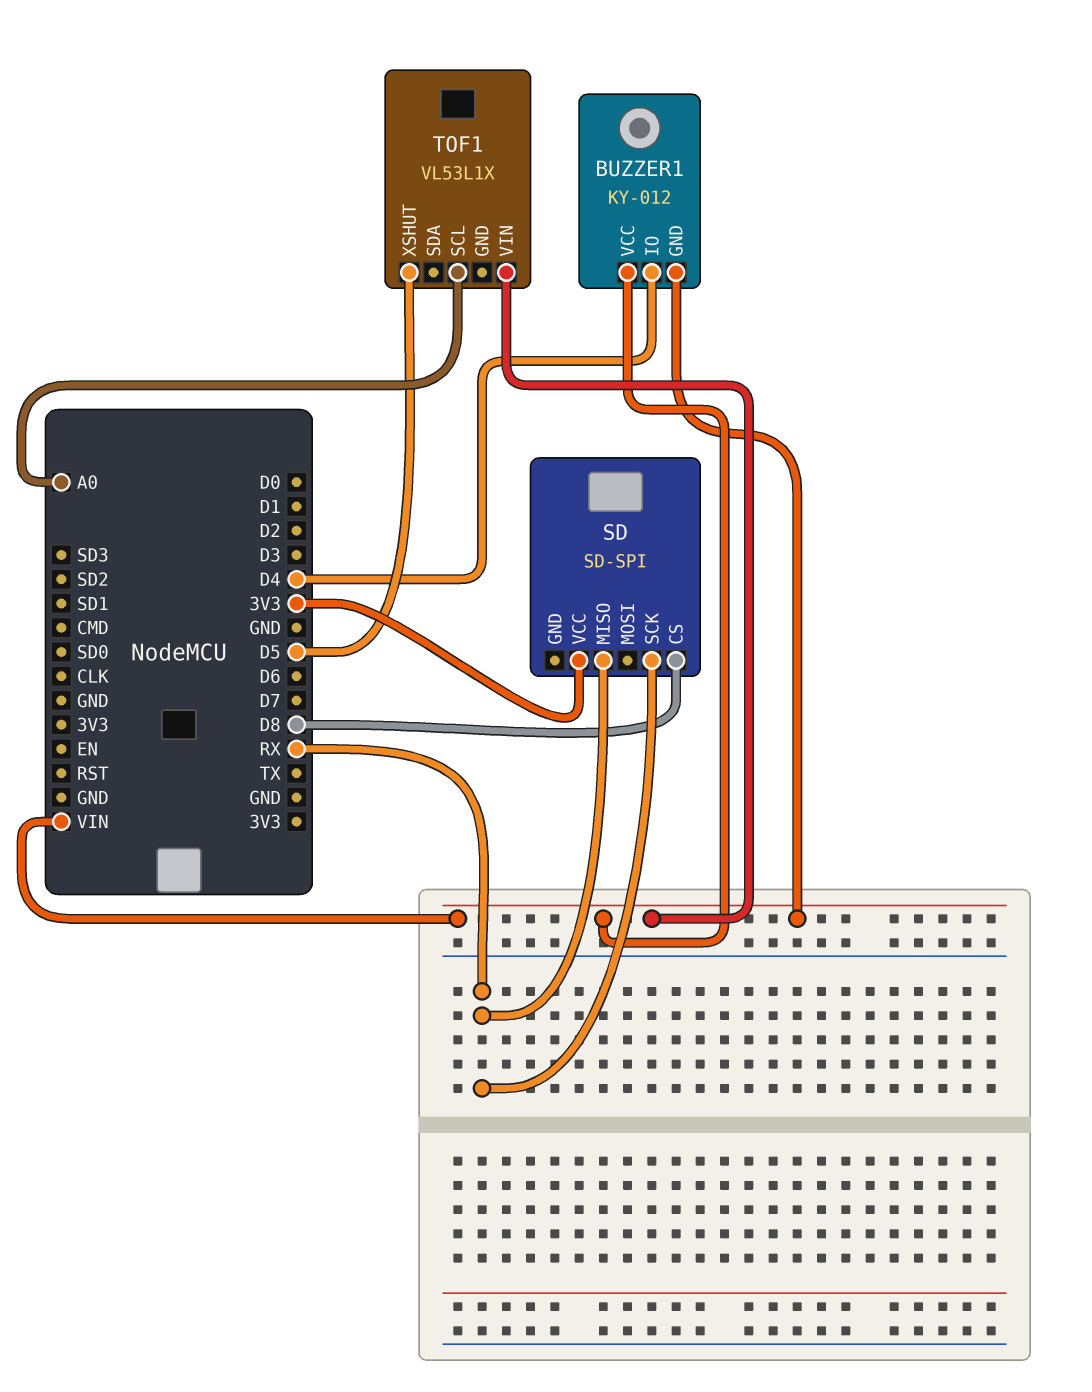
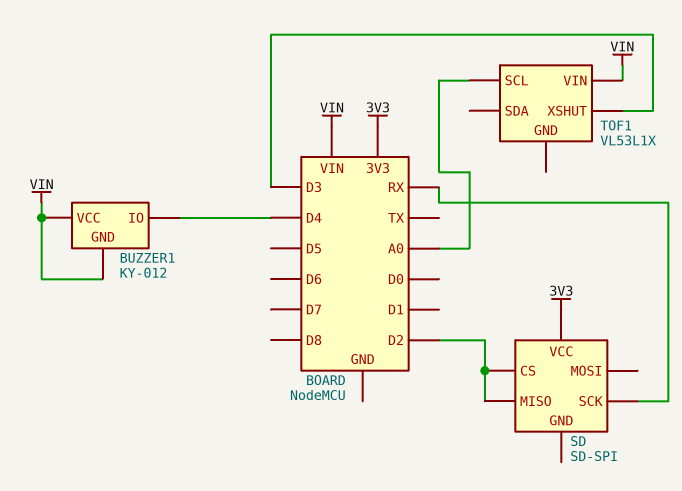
SD pin CS: D8 -> D2
SD pin MISO: RX -> D2
TOF1 pin XSHUT: D5 -> D3

